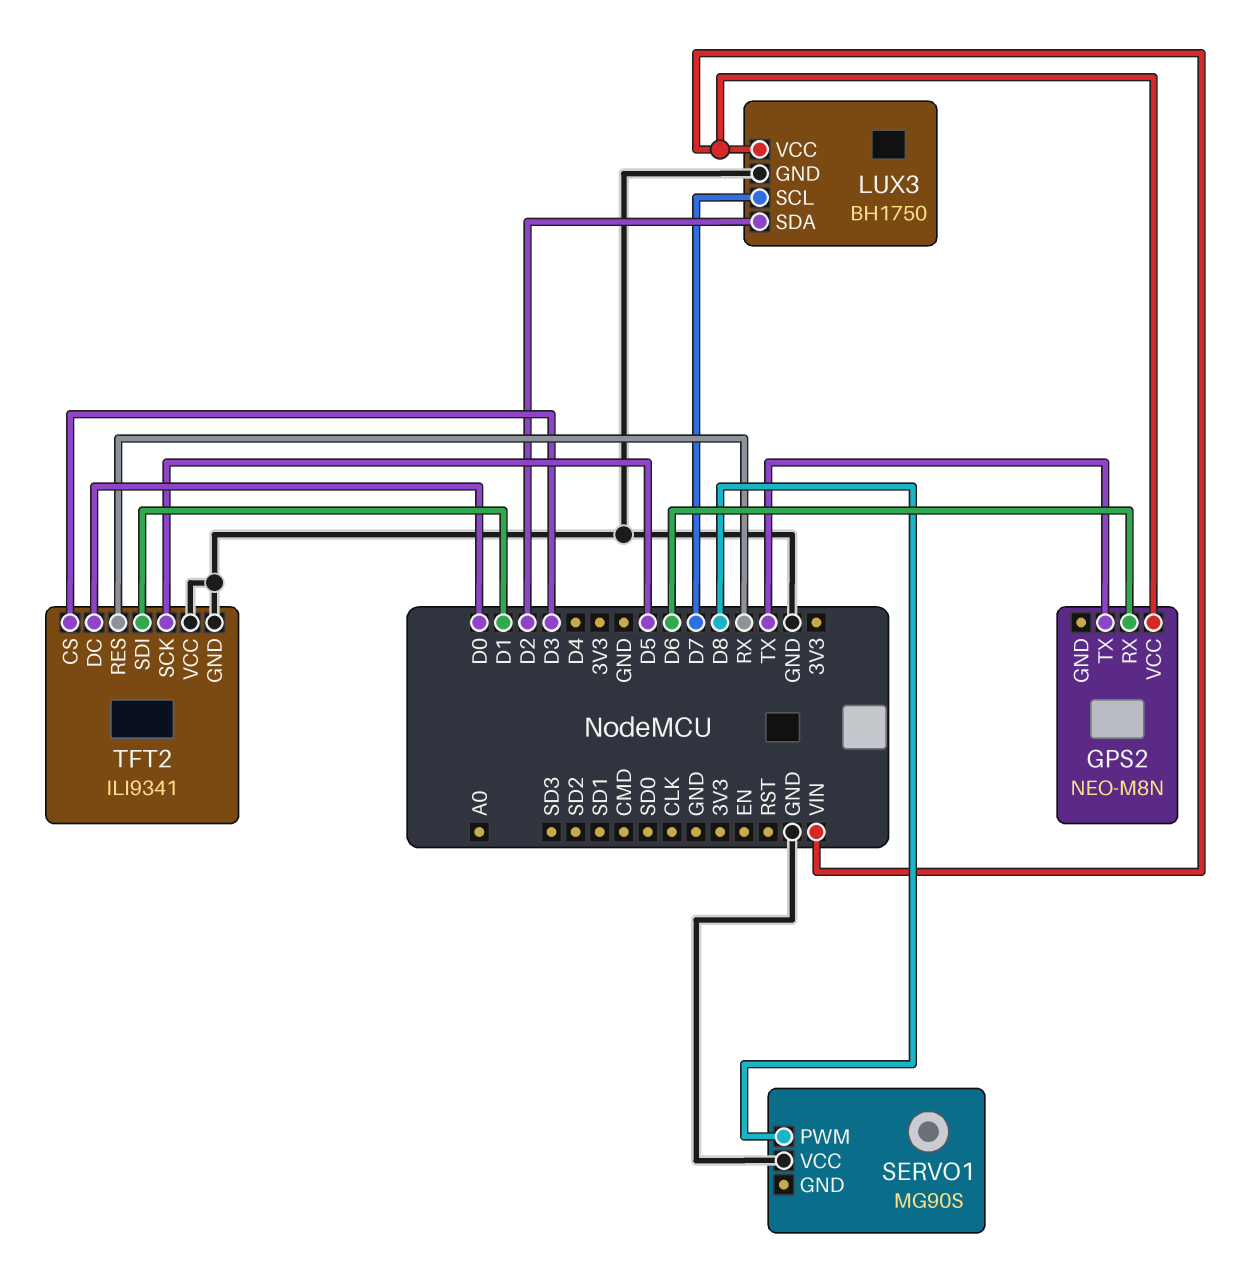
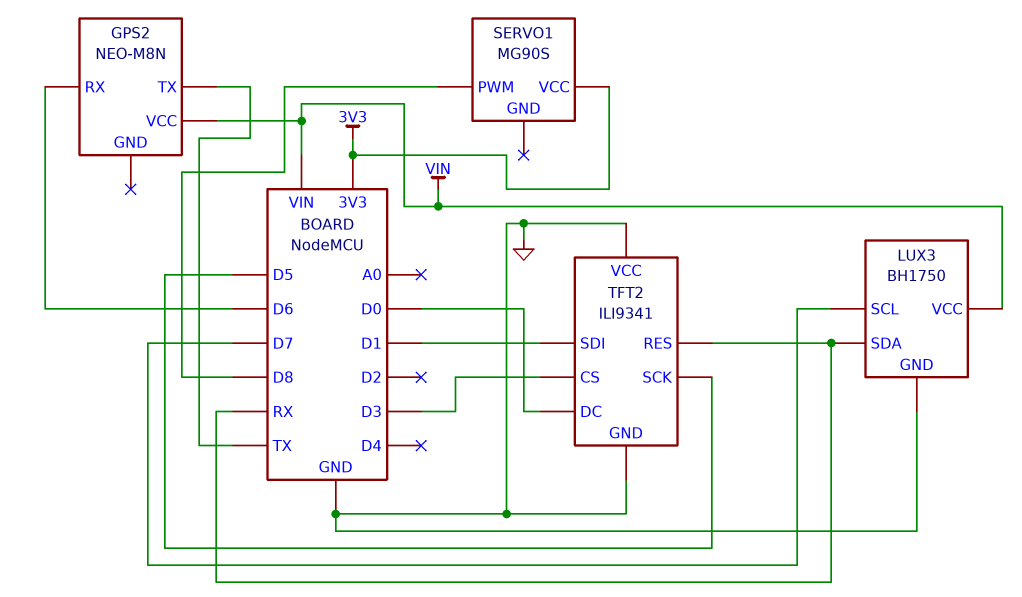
LUX3 pin SDA: D2 -> RX
SERVO1 pin VCC: GND -> 3V3

